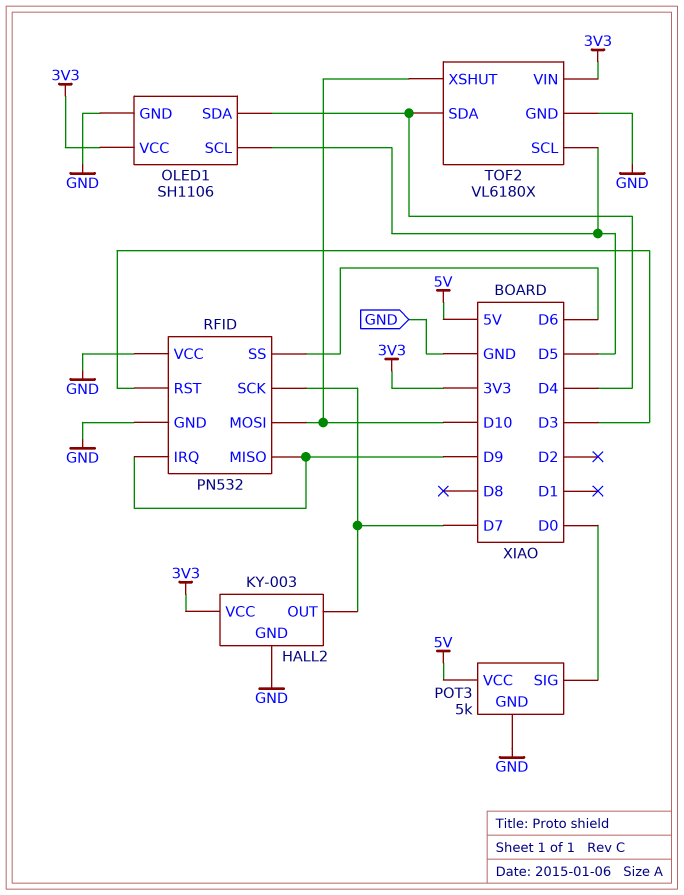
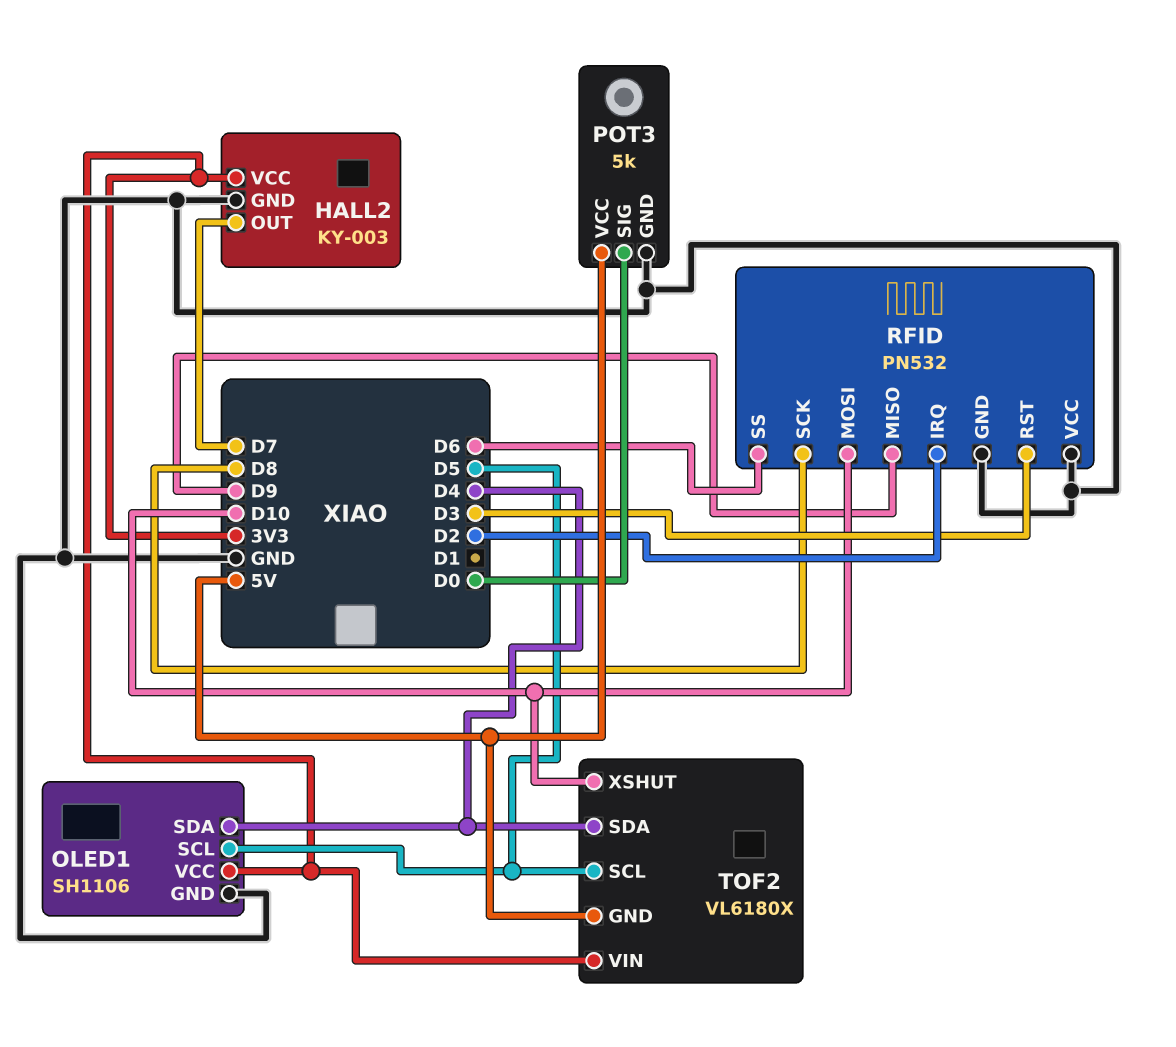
RFID pin IRQ: D9 -> D2
RFID pin SCK: D7 -> D8
TOF2 pin GND: GND -> 5V

